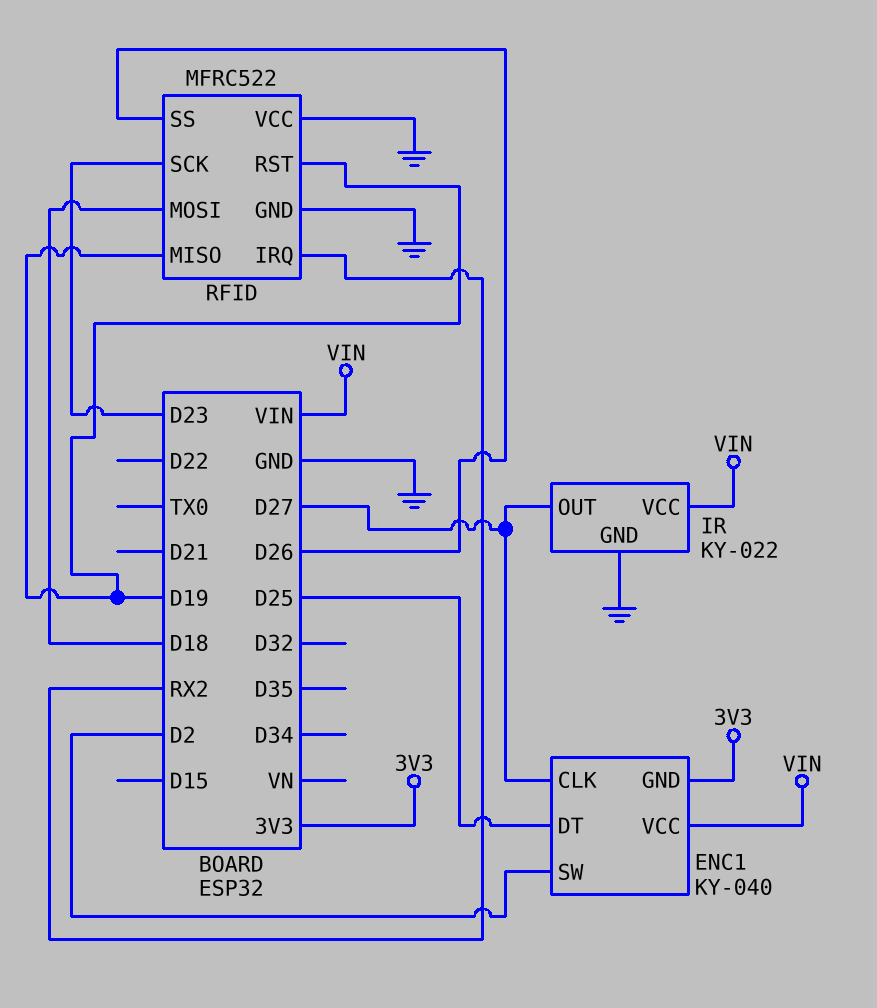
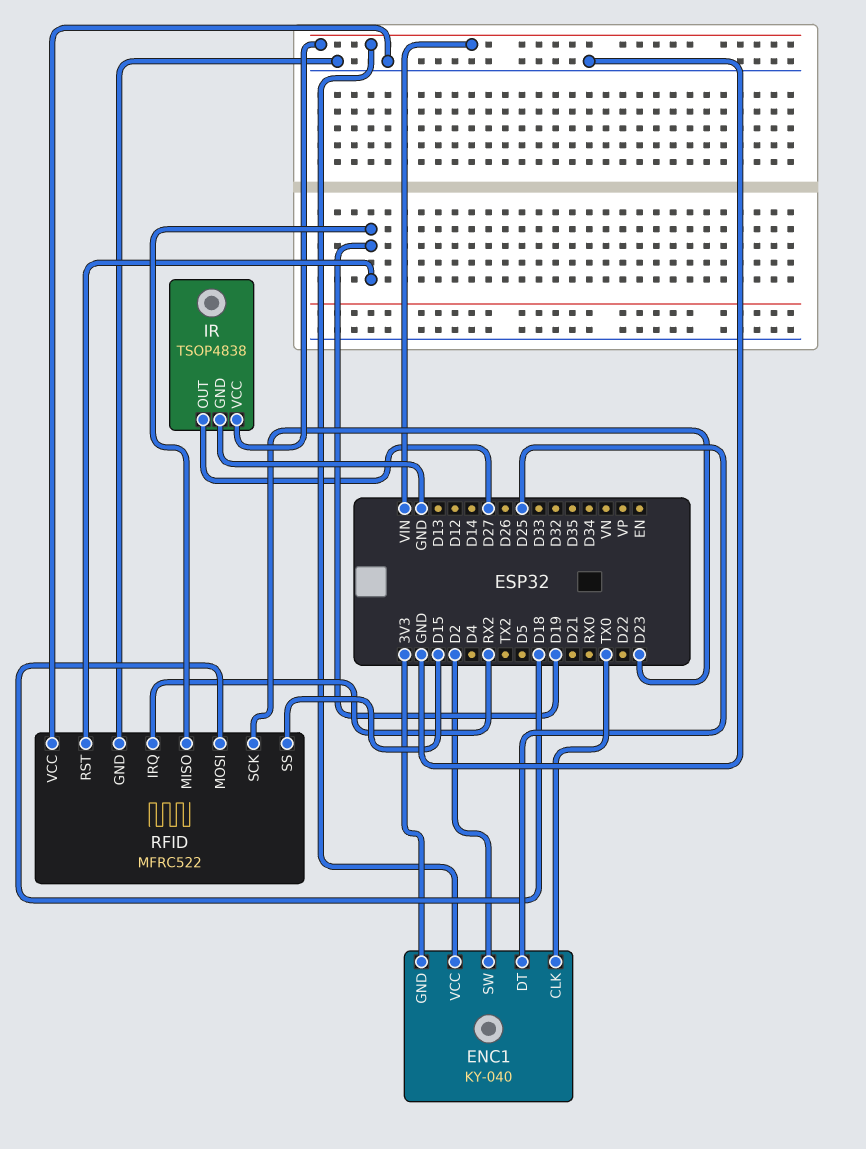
ENC1 pin CLK: D27 -> TX0
IR: KY-022 -> TSOP4838
RFID pin SS: D26 -> D15

